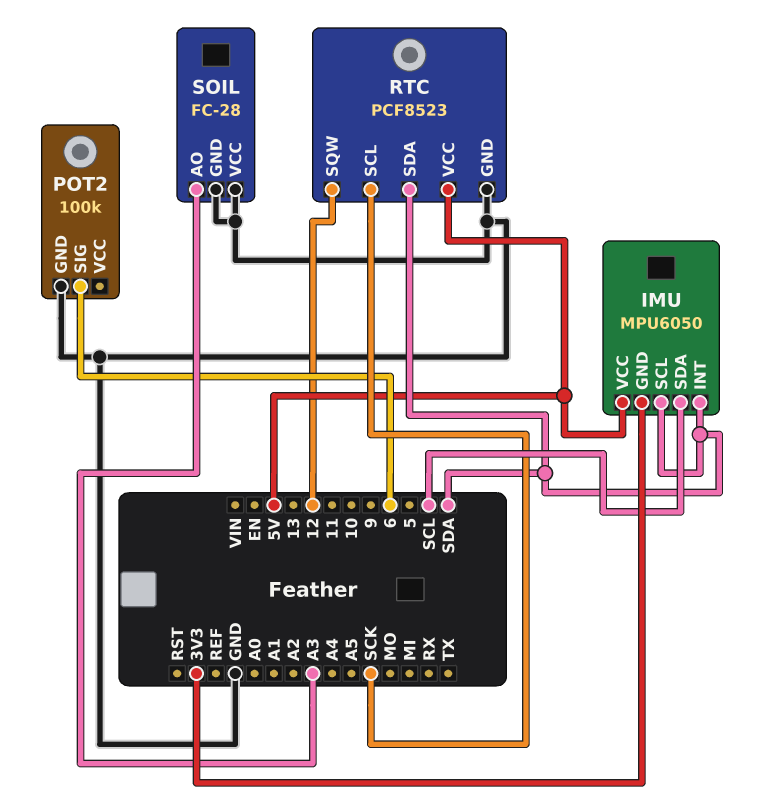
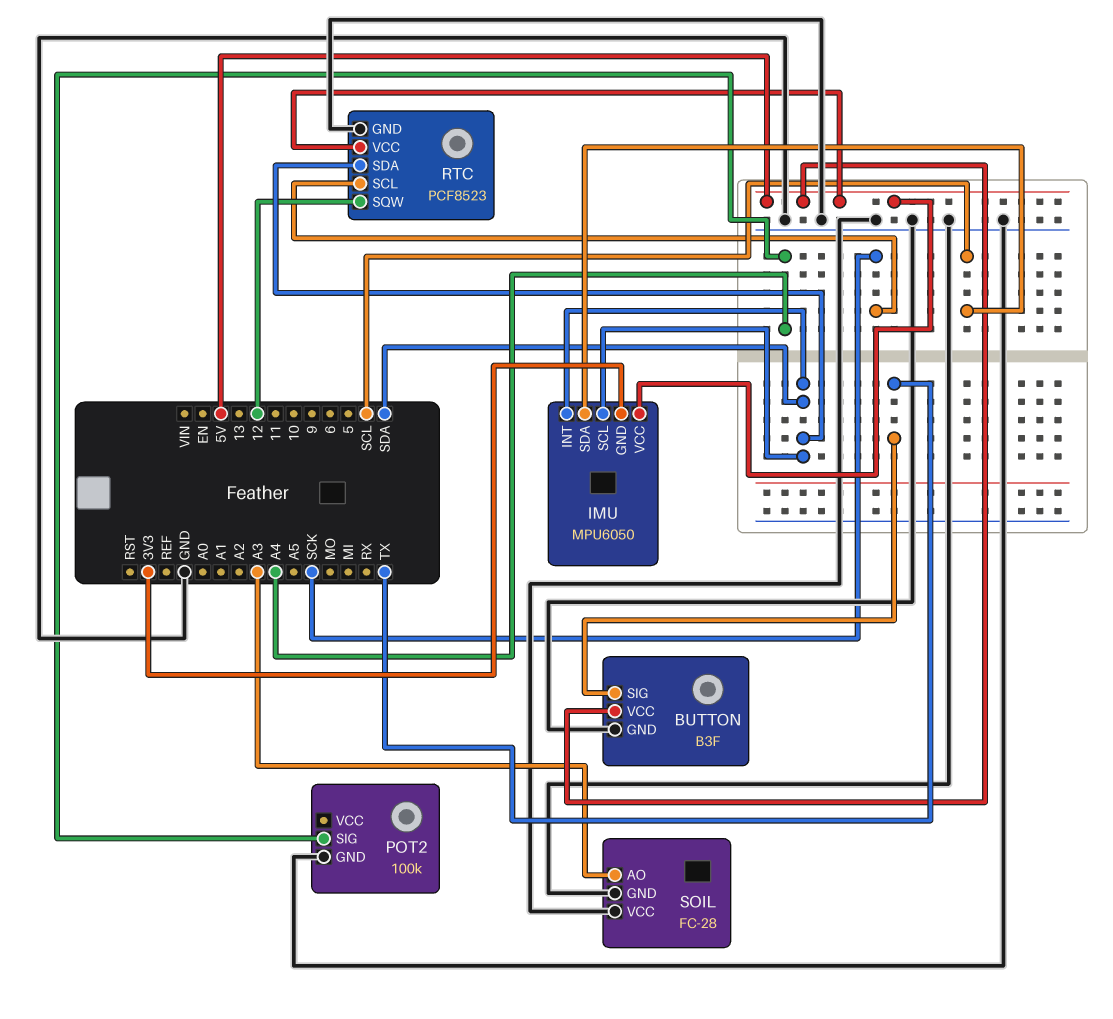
BUTTON: none -> B3F
BUTTON pin GND: none -> GND
BUTTON pin SIG: none -> TX
BUTTON pin VCC: none -> 5V
POT2 pin SIG: 6 -> A4

